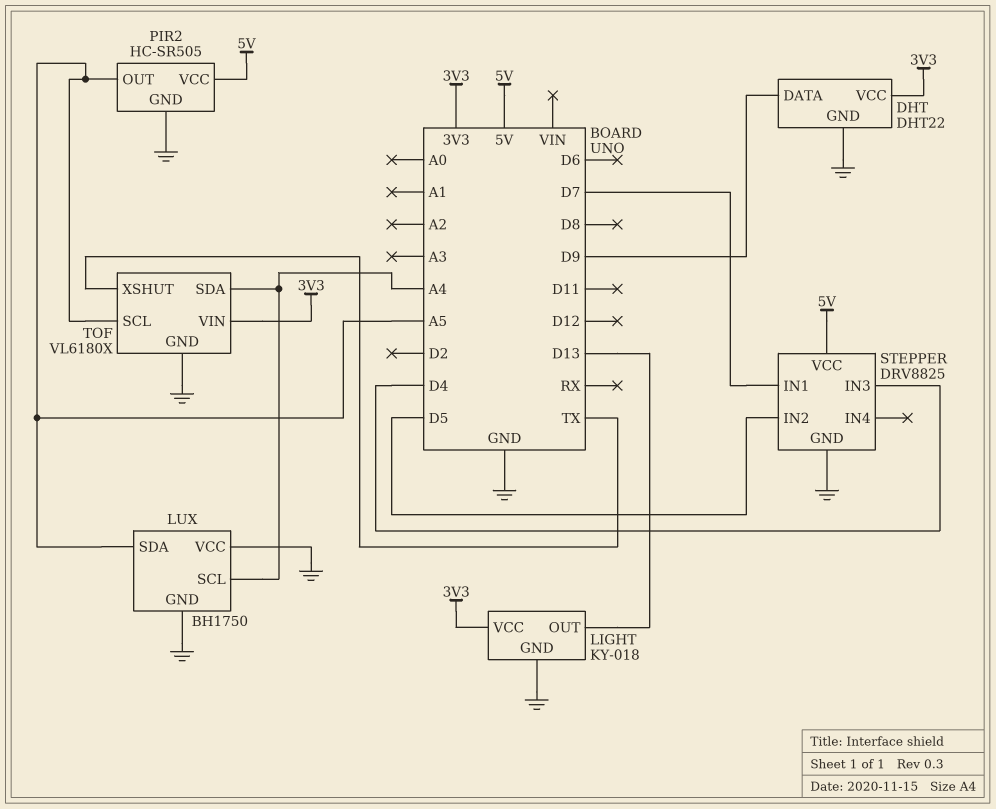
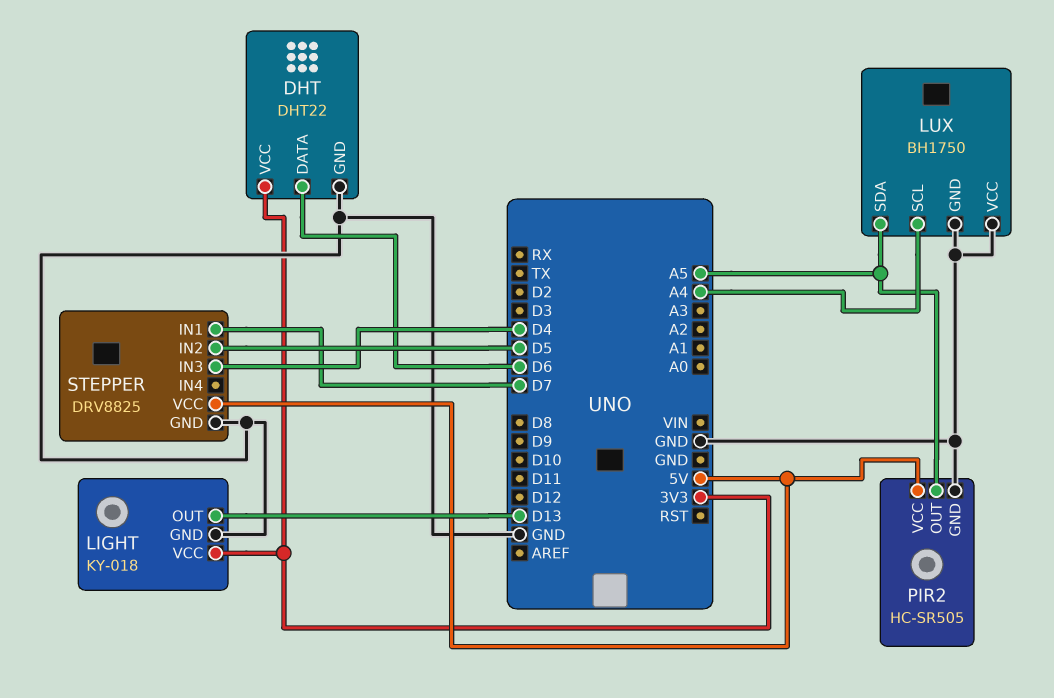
DHT pin DATA: D9 -> D6
TOF: VL6180X -> none
TOF pin GND: GND -> none
TOF pin SCL: A5 -> none
TOF pin SDA: A4 -> none
TOF pin VIN: 3V3 -> none
TOF pin XSHUT: TX -> none

